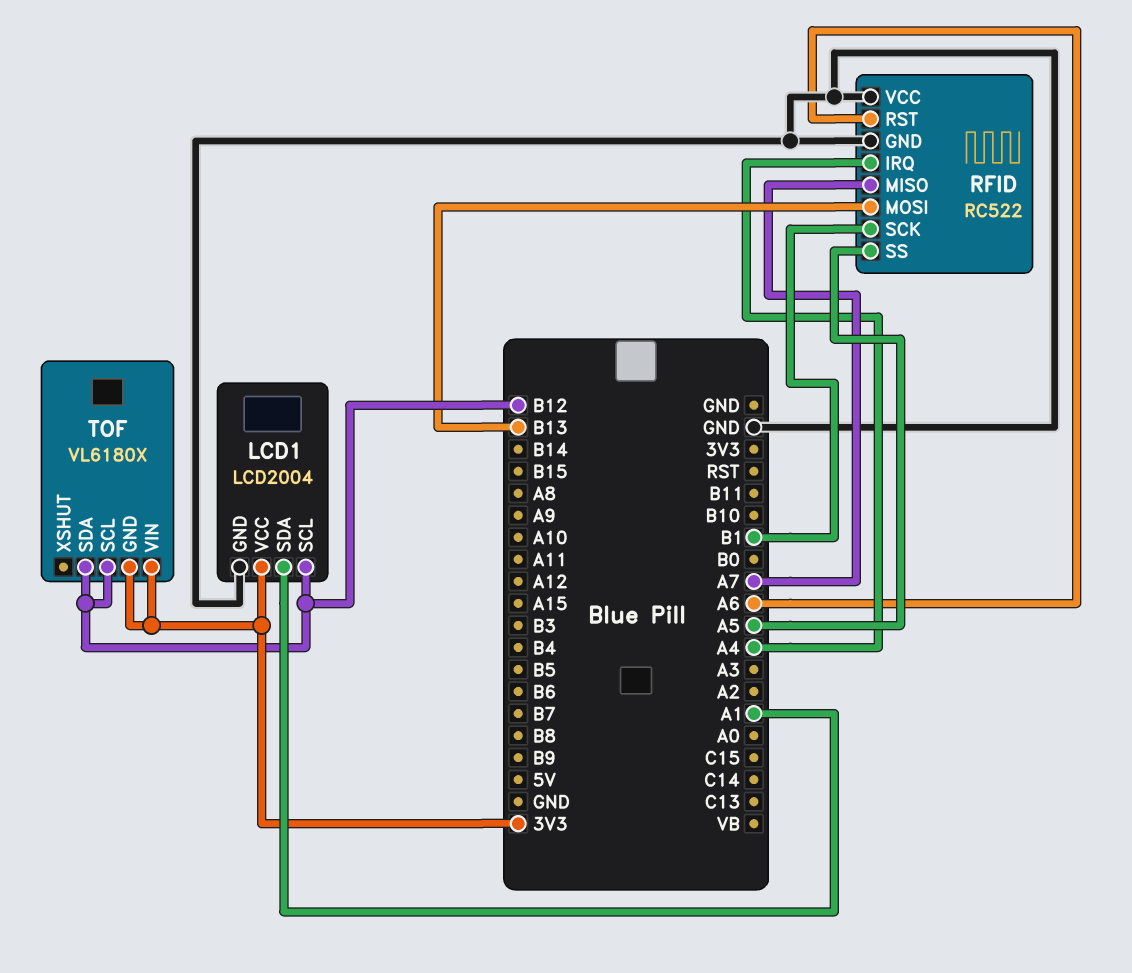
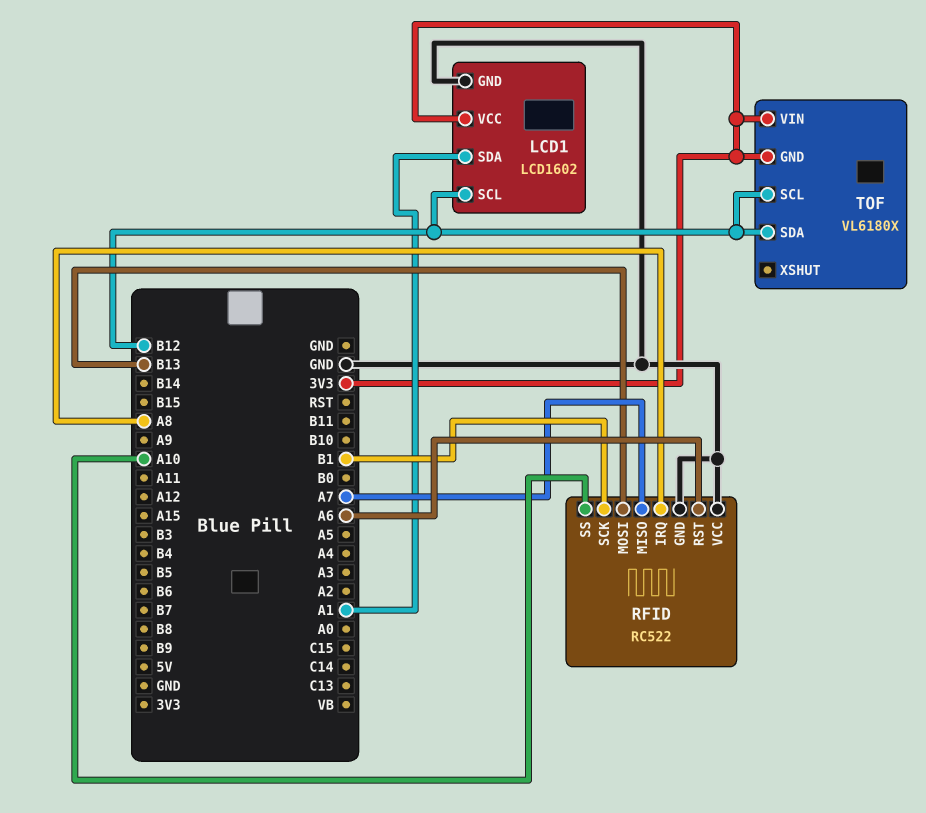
LCD1: LCD2004 -> LCD1602
RFID pin IRQ: A4 -> A8
RFID pin SS: A5 -> A10

